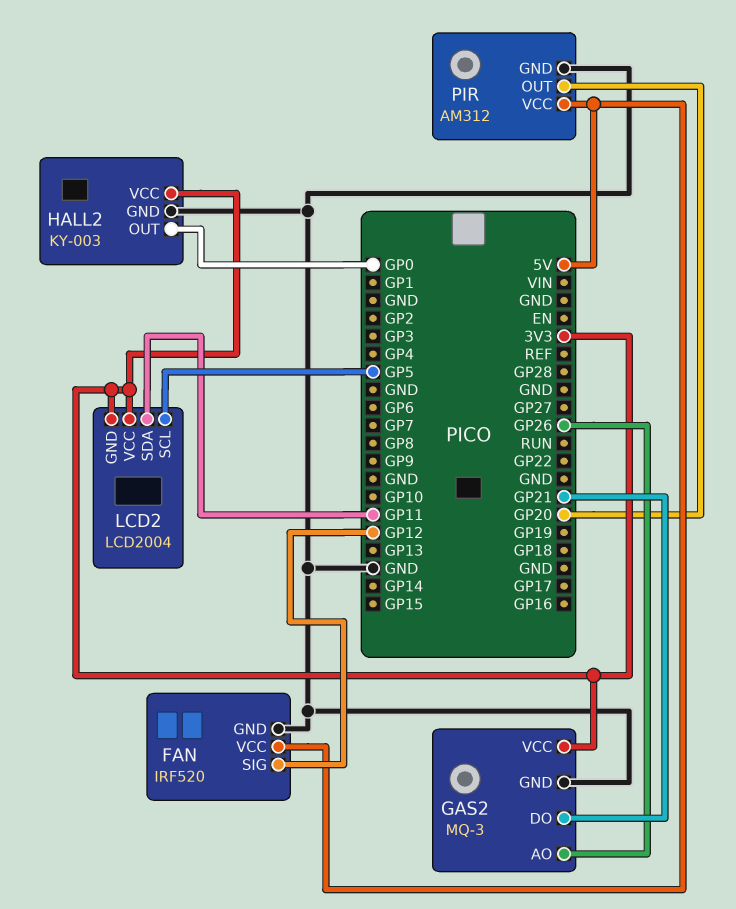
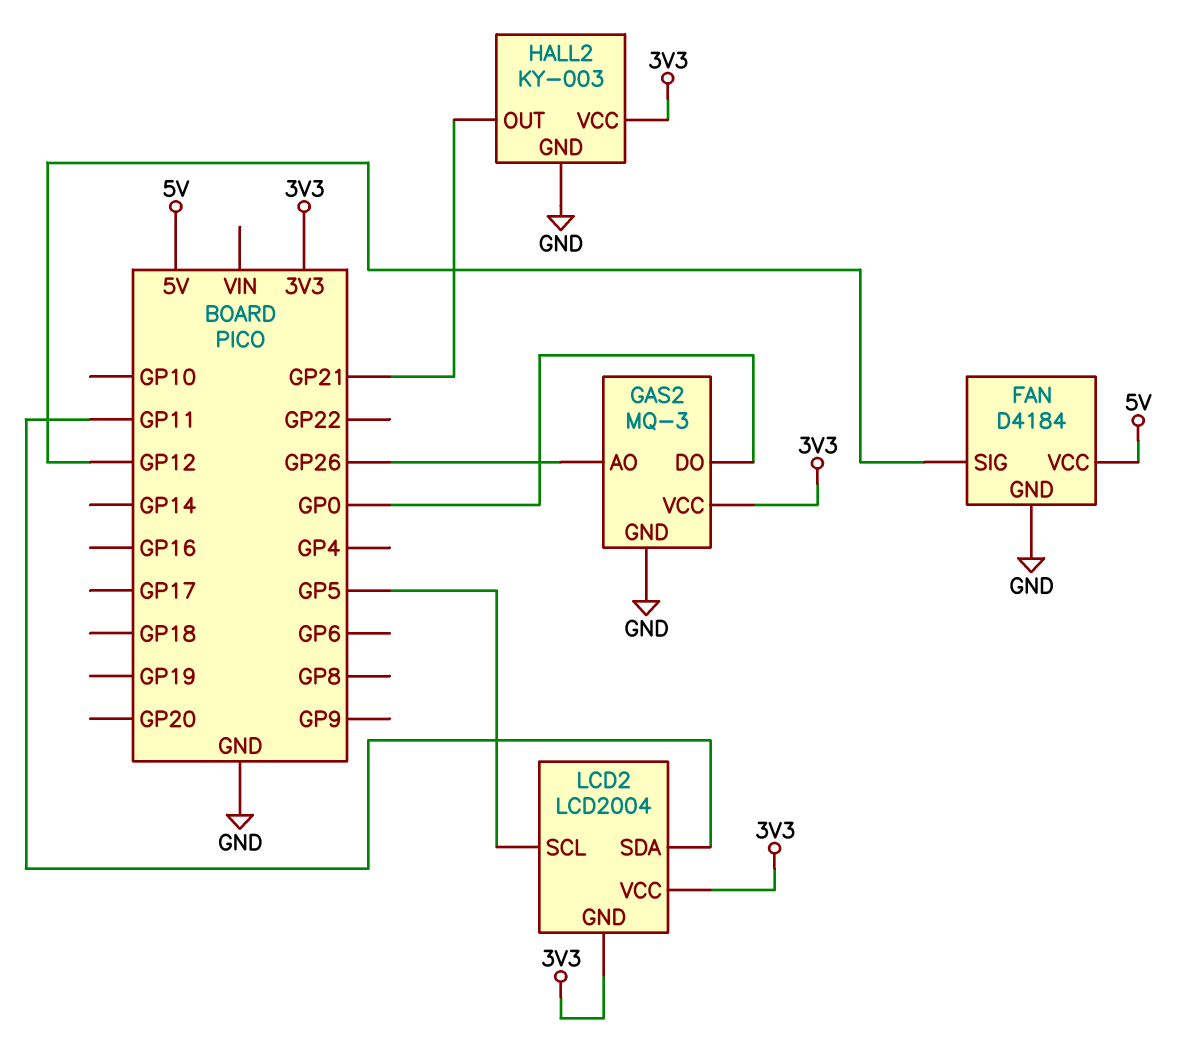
FAN: IRF520 -> D4184
GAS2 pin DO: GP21 -> GP0
HALL2 pin OUT: GP0 -> GP21
PIR: AM312 -> none
PIR pin GND: GND -> none
PIR pin OUT: GP20 -> none
PIR pin VCC: 5V -> none

